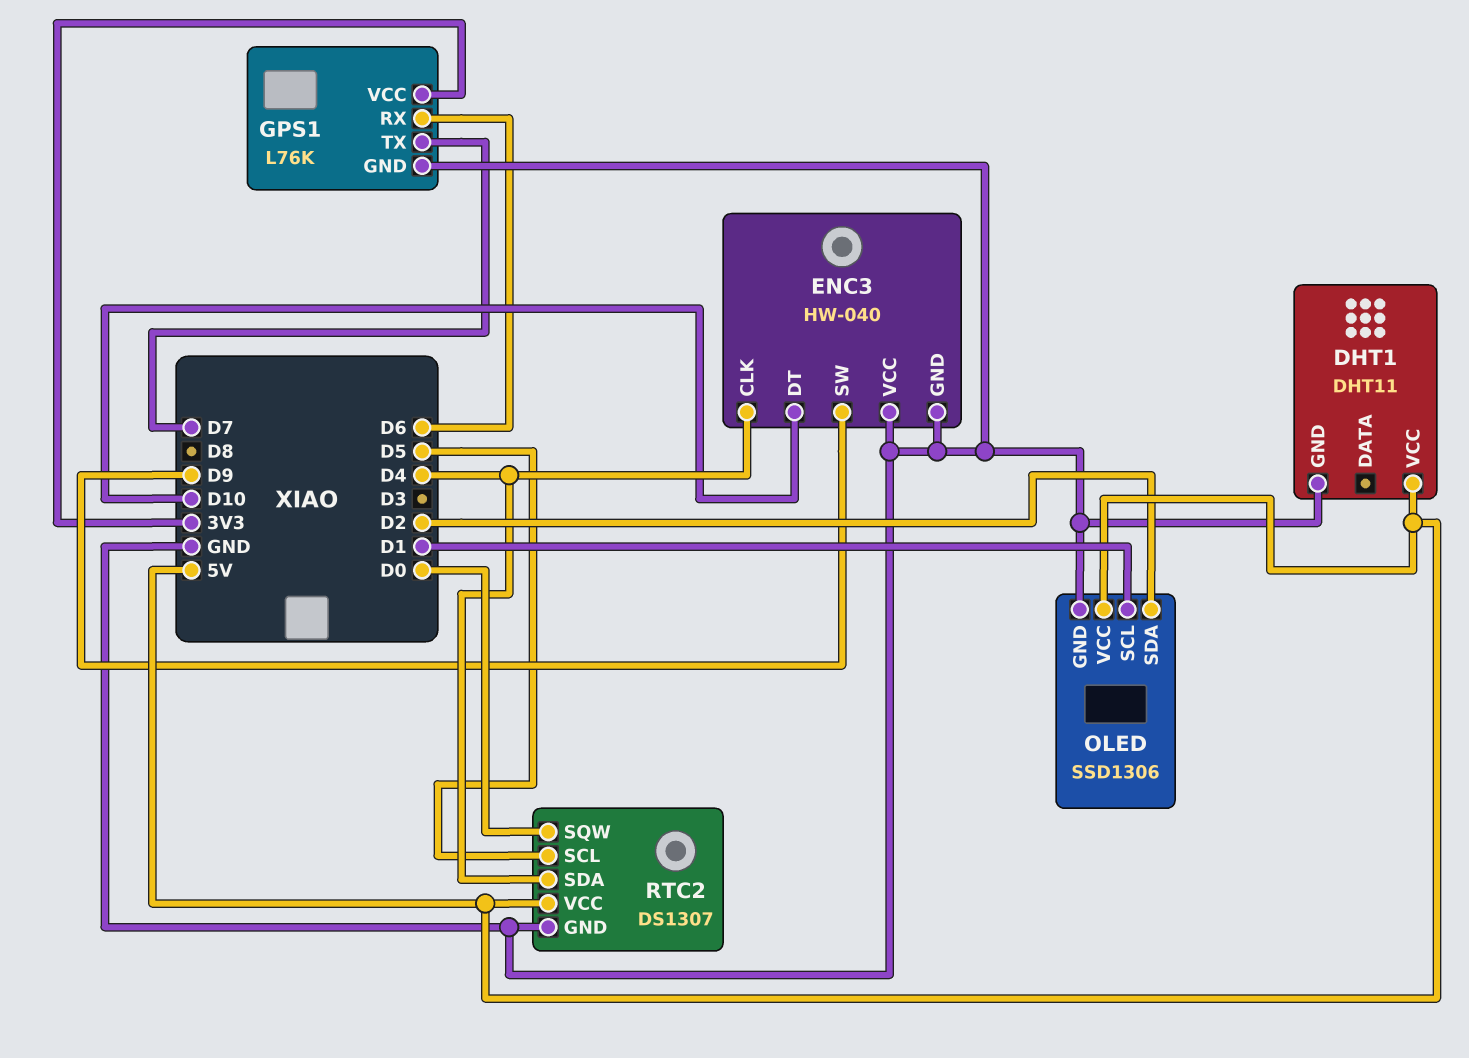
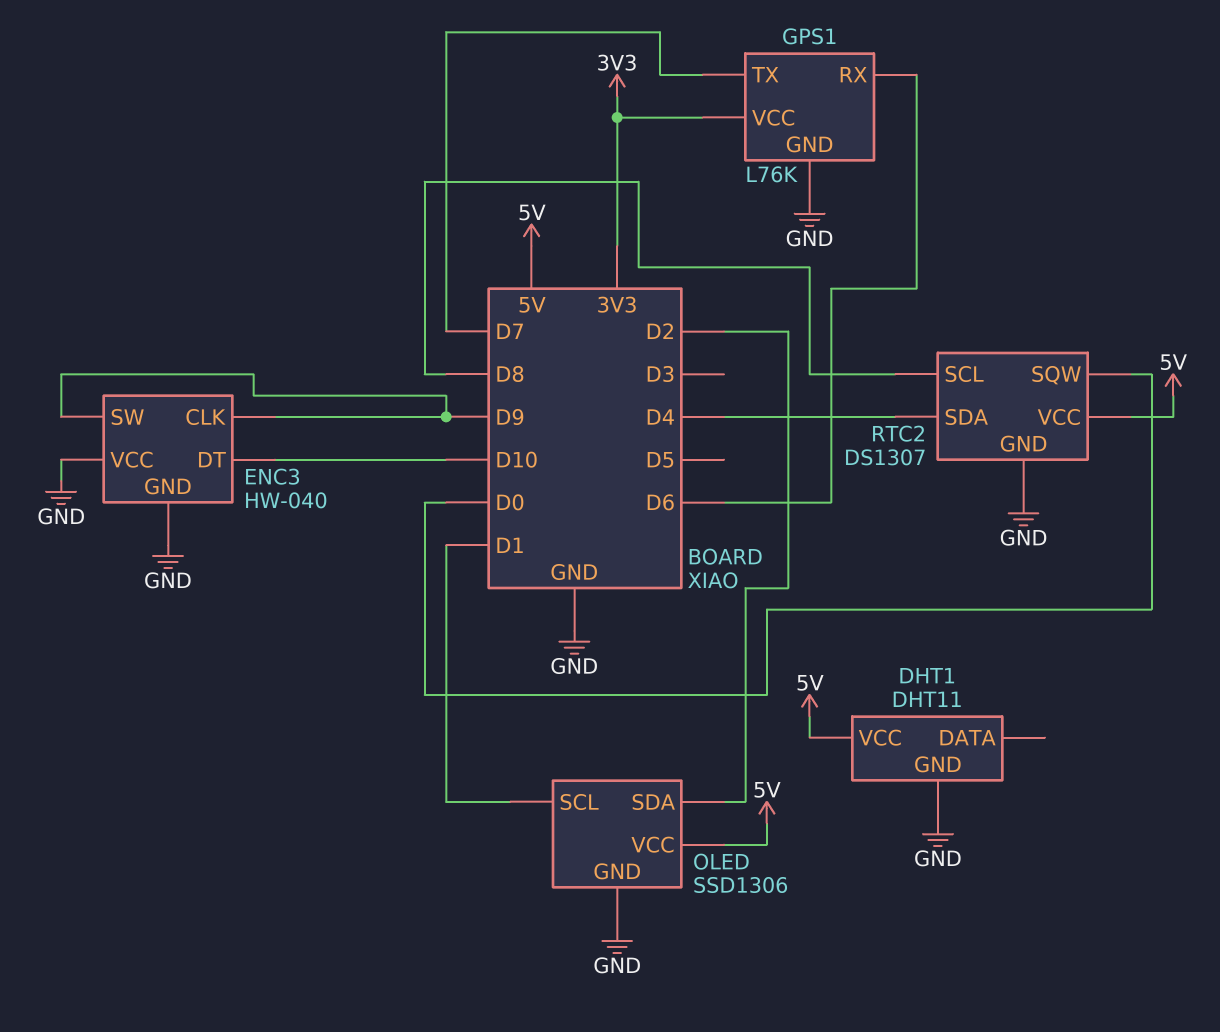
ENC3 pin CLK: D4 -> D9
RTC2 pin SCL: D5 -> D8

